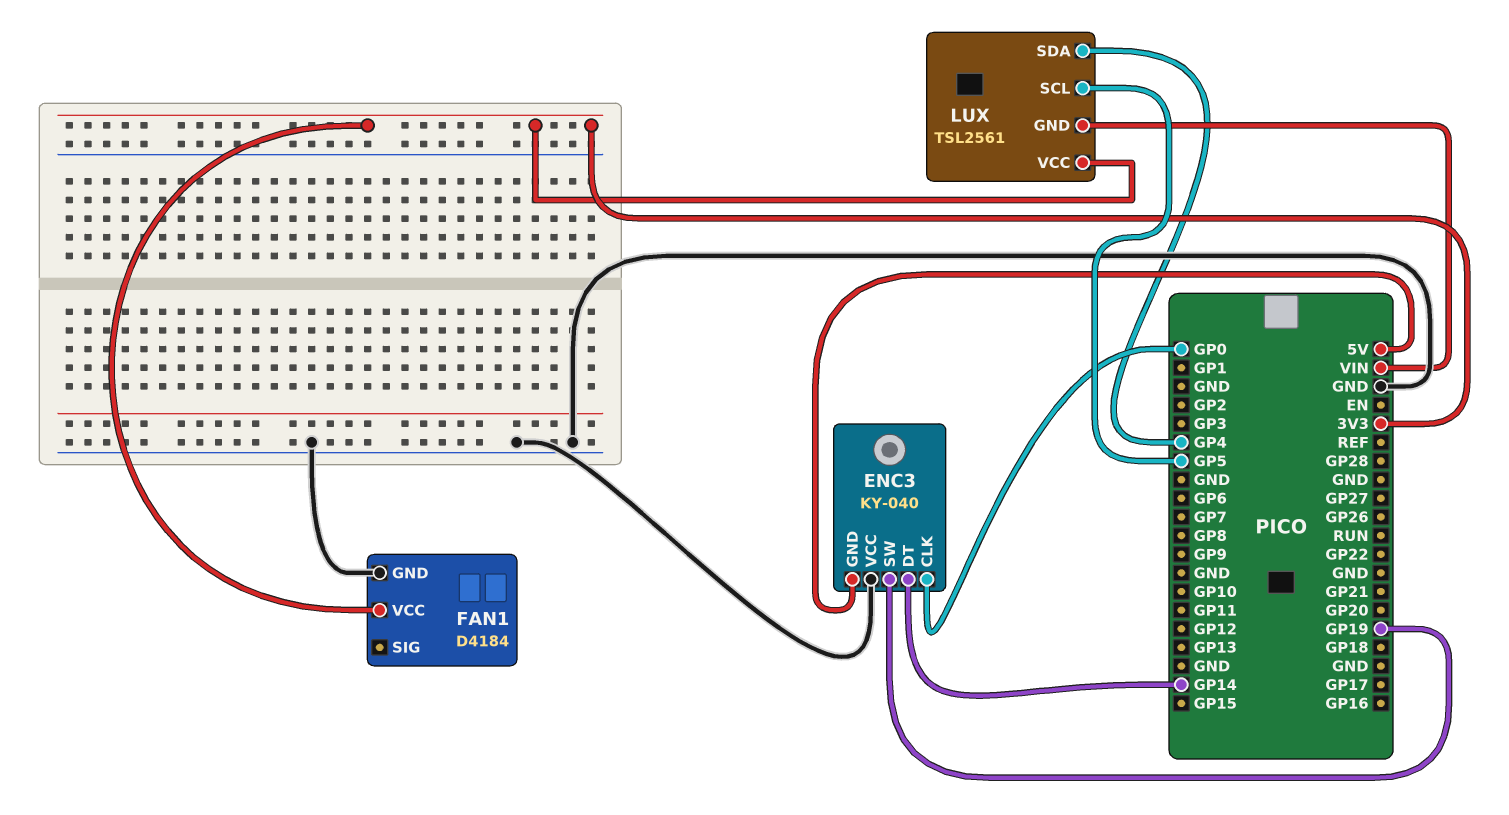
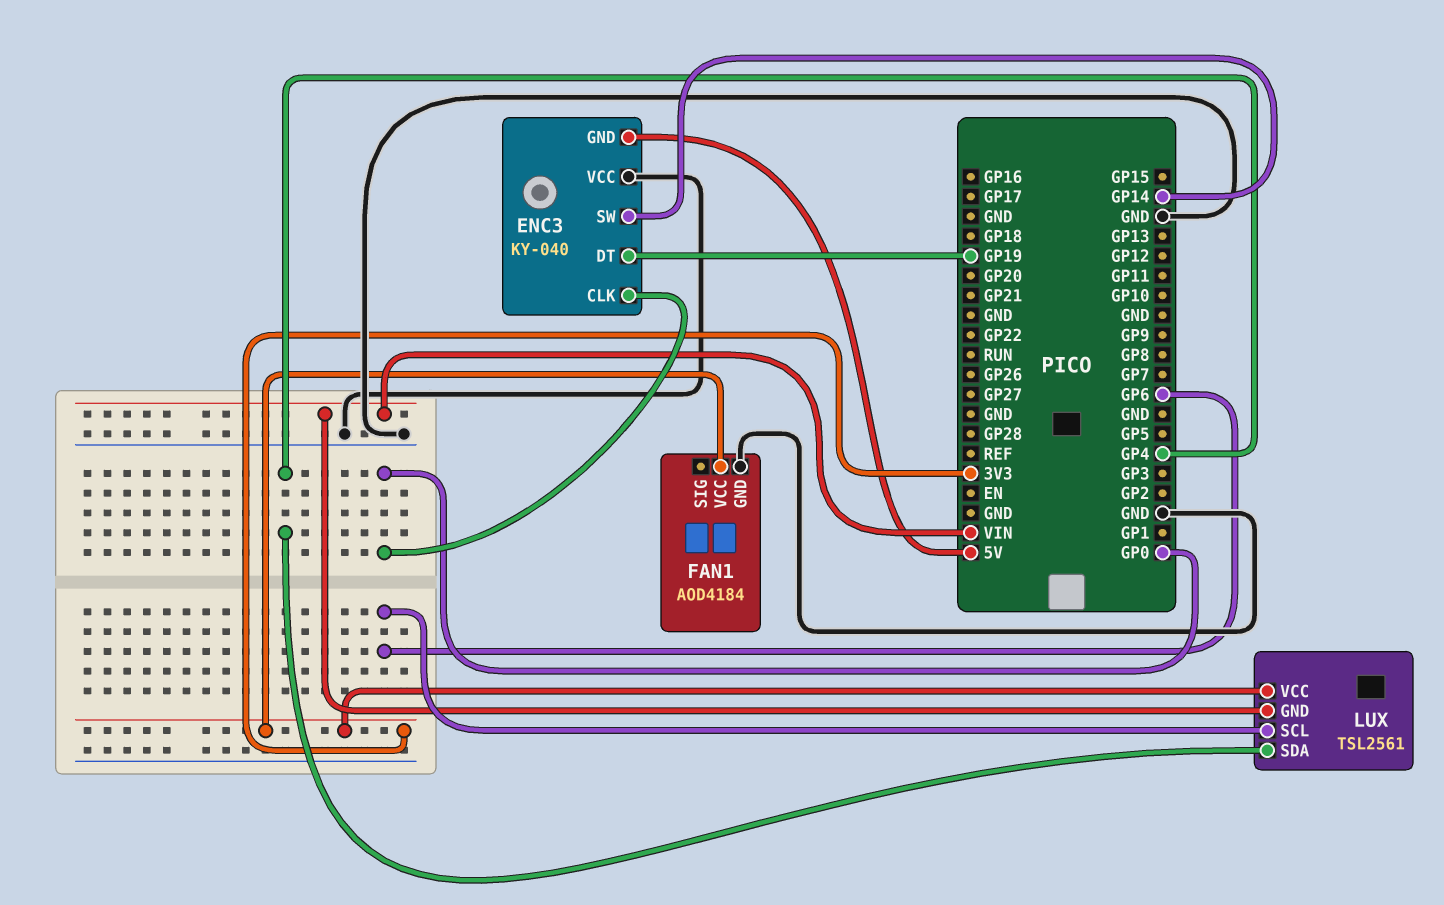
ENC3 pin DT: GP14 -> GP19
ENC3 pin SW: GP19 -> GP14
FAN1: D4184 -> AOD4184
LUX pin SCL: GP5 -> GP6

